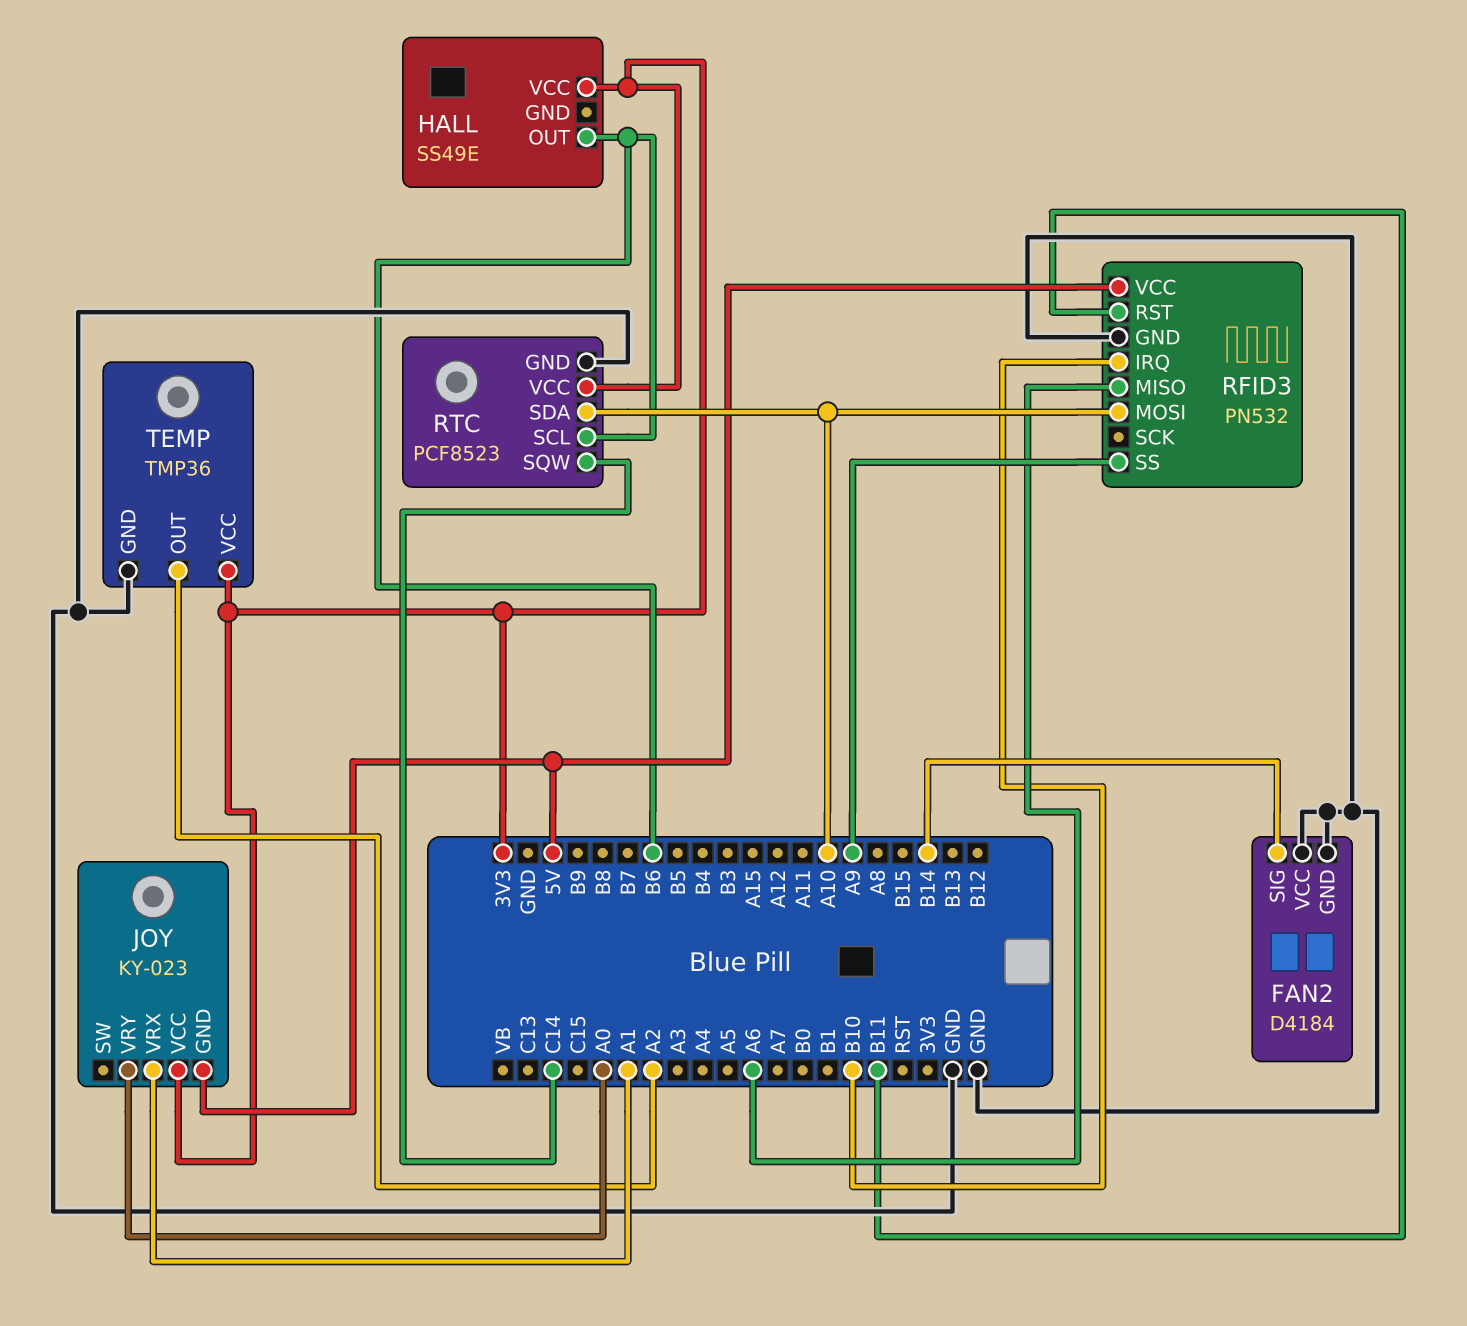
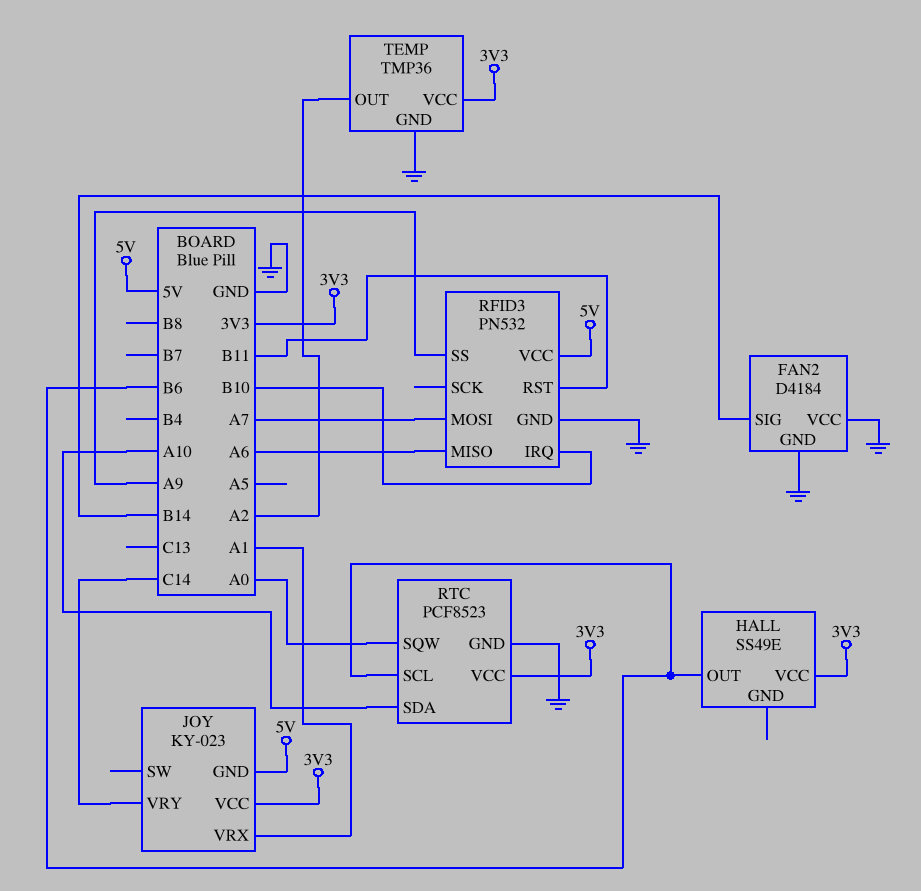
JOY pin VRY: A0 -> C14
RFID3 pin MOSI: A10 -> A7
RTC pin SQW: C14 -> A0

